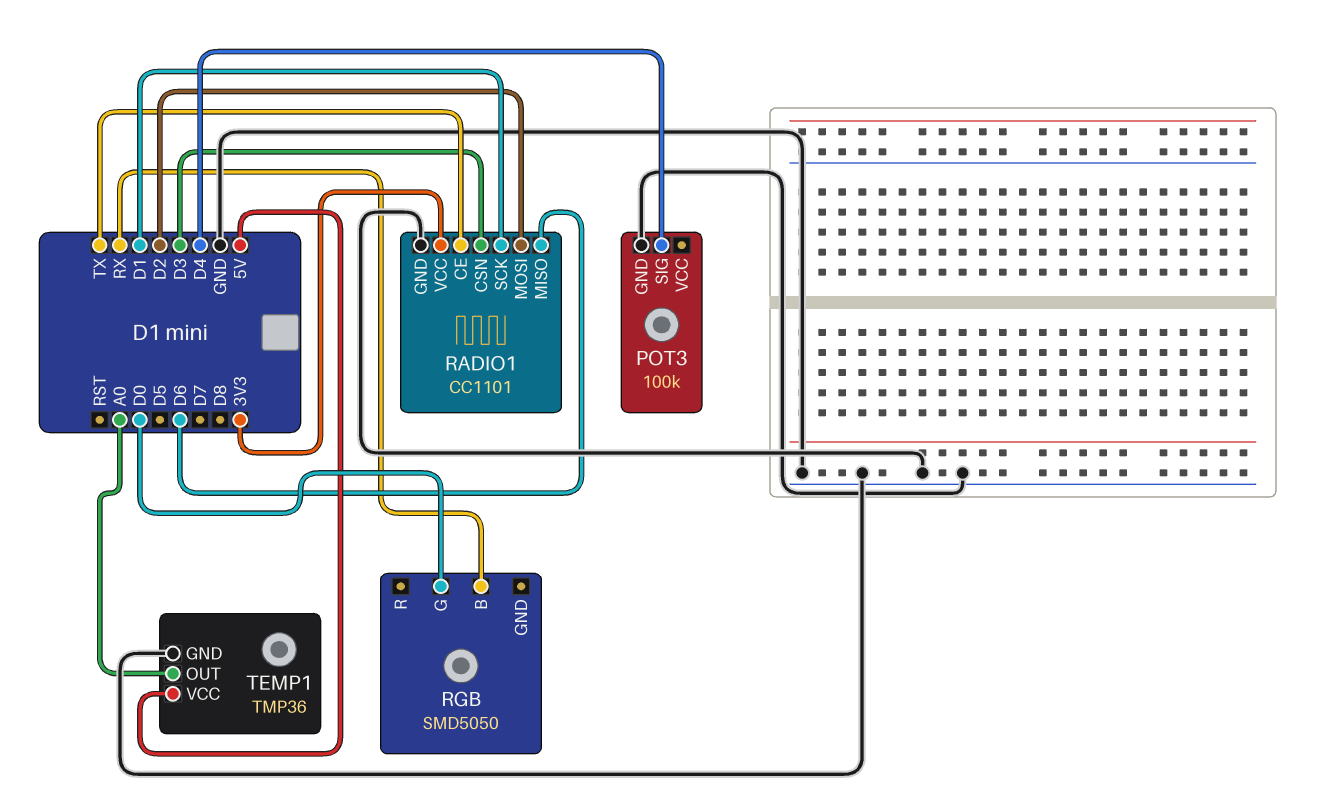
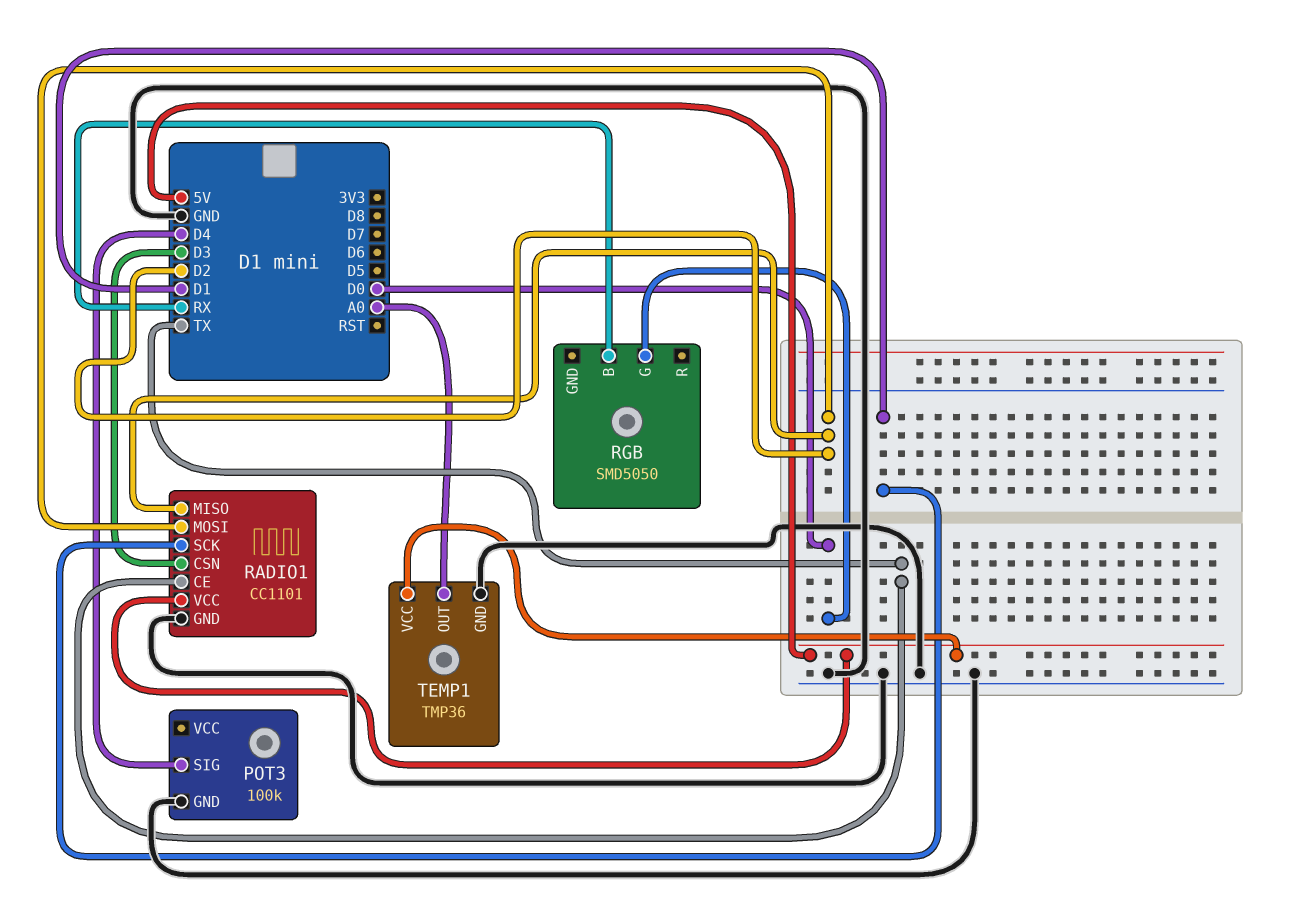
RADIO1 pin MISO: D6 -> D2
RADIO1 pin VCC: 3V3 -> 5V

